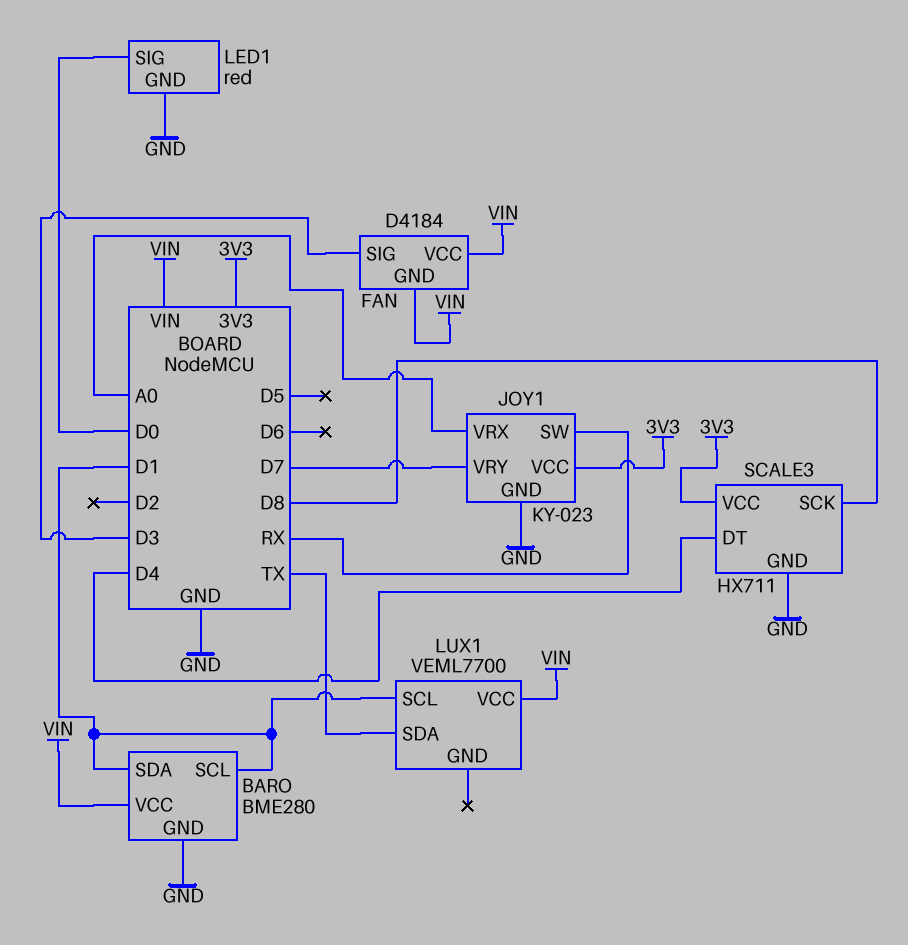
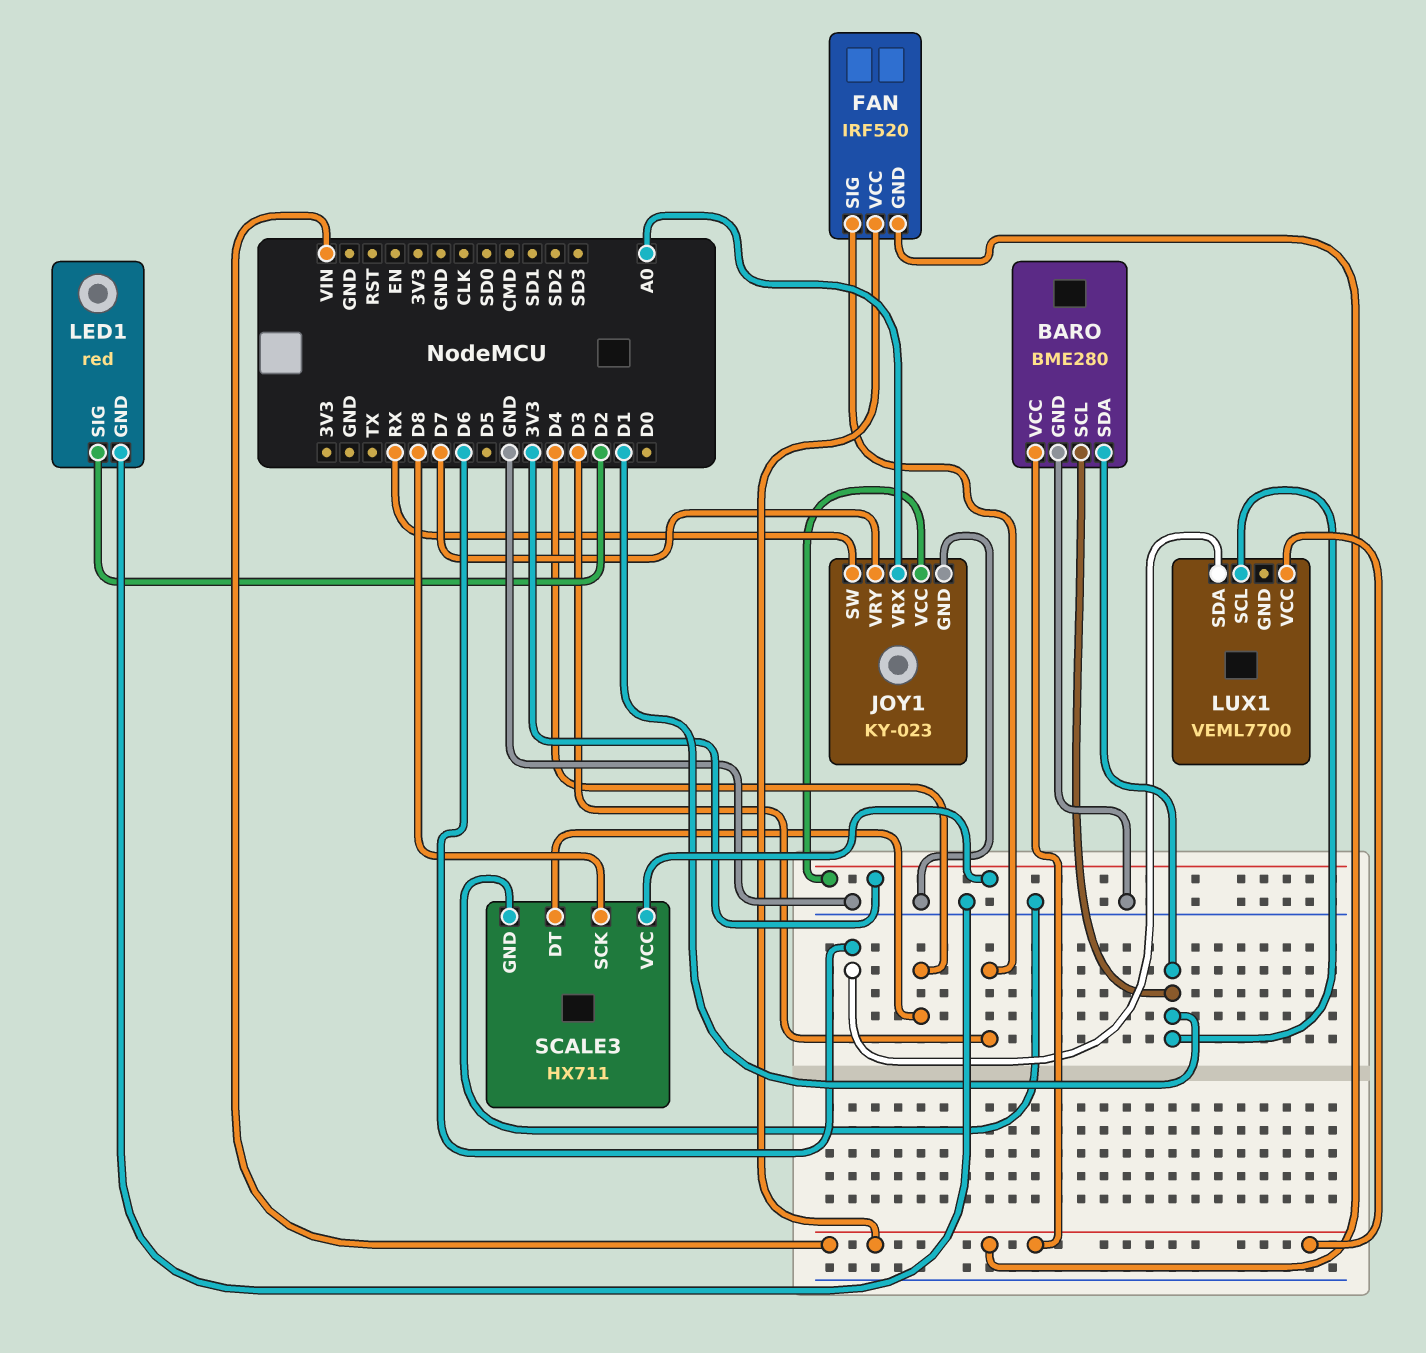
FAN: D4184 -> IRF520
LED1 pin SIG: D0 -> D2
LUX1 pin SDA: TX -> D6

